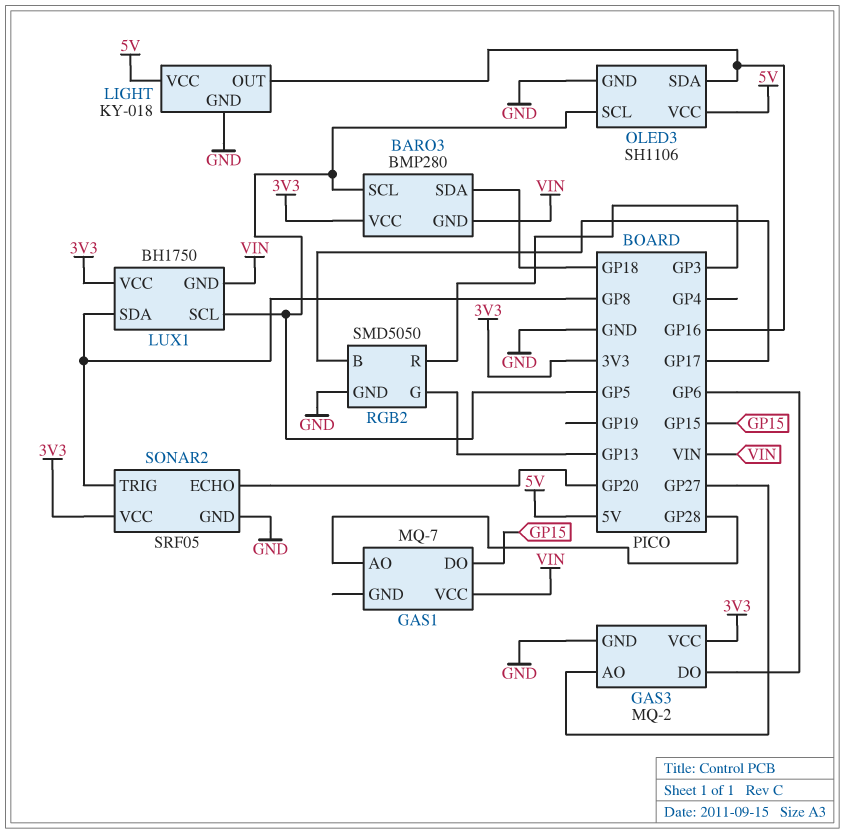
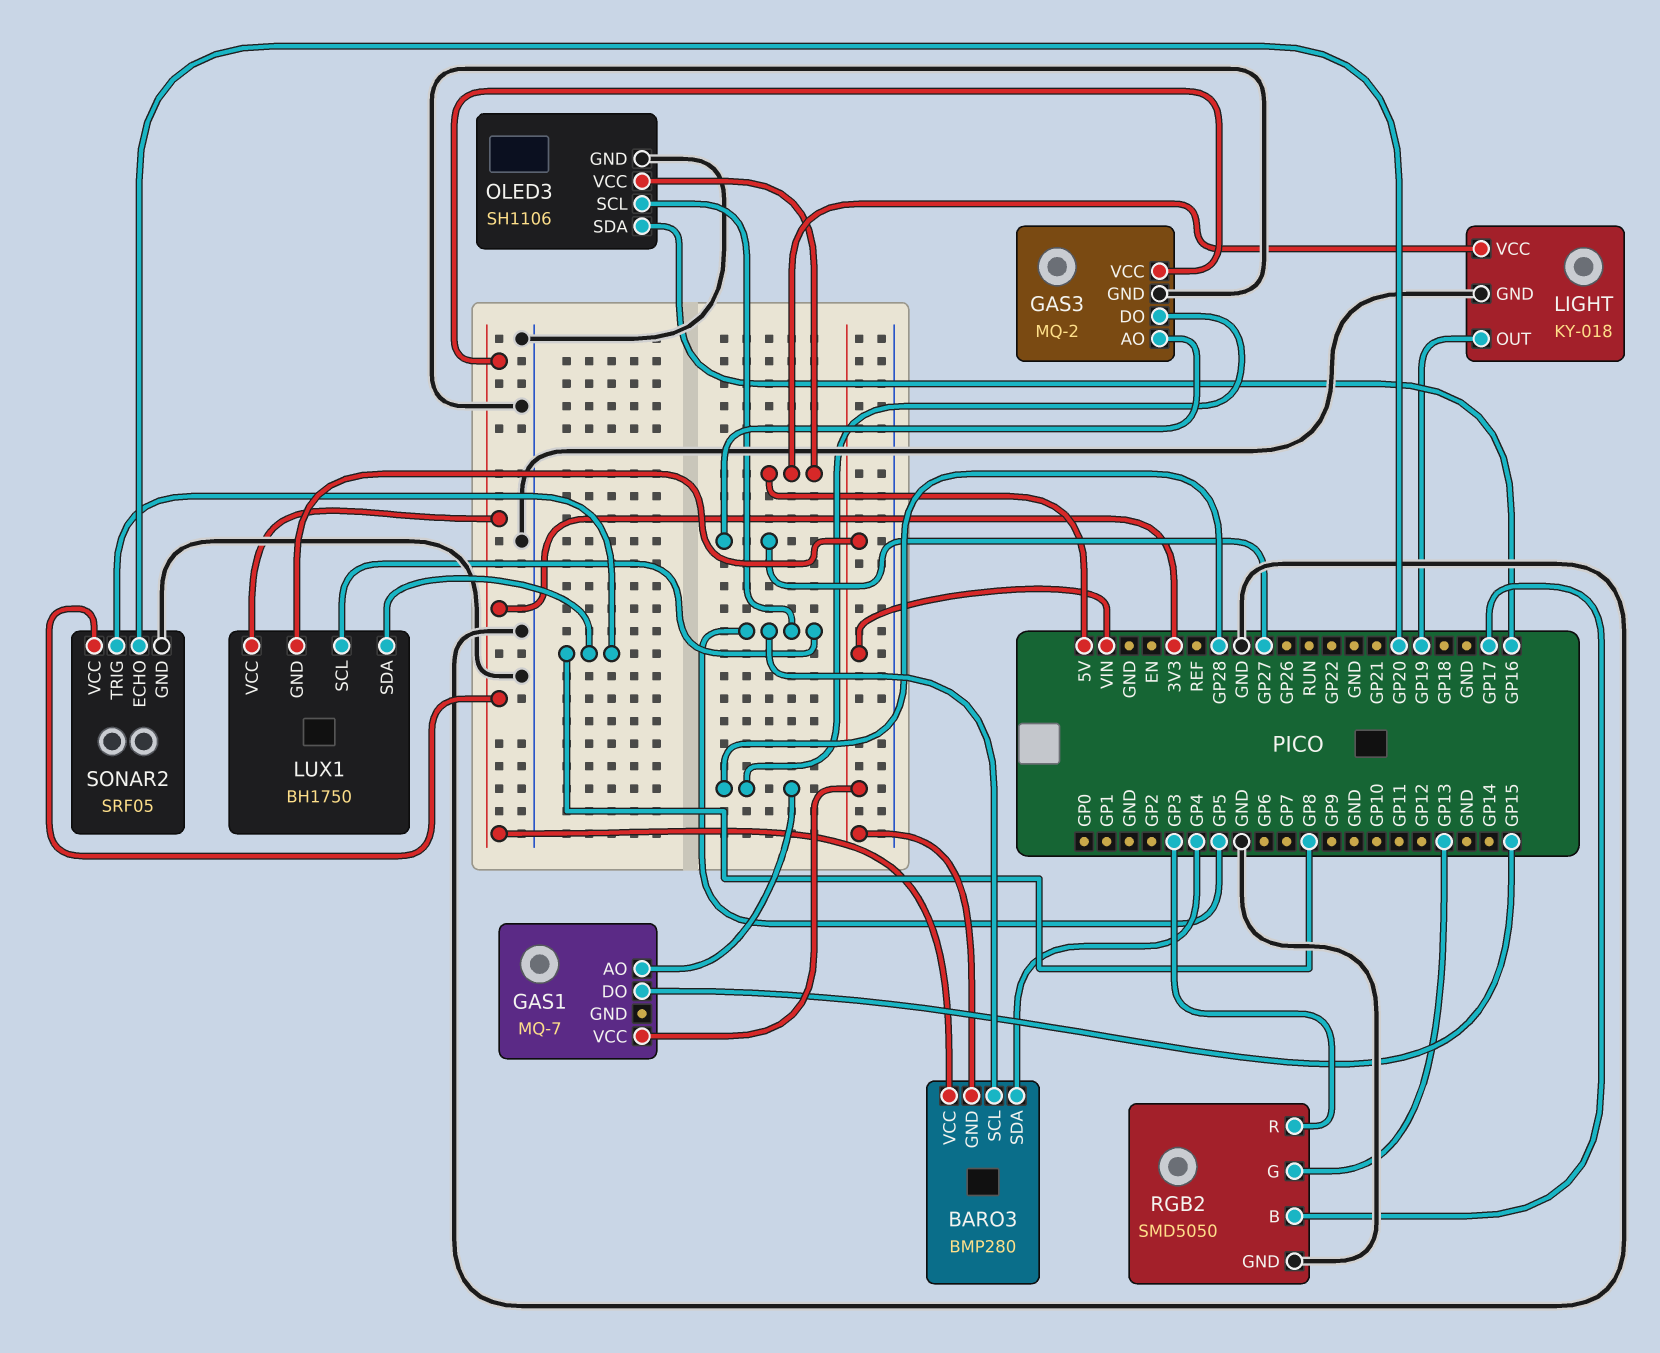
BARO3 pin SDA: GP18 -> GP4
GAS3 pin DO: GP6 -> GP28
LIGHT pin OUT: GP16 -> GP19

